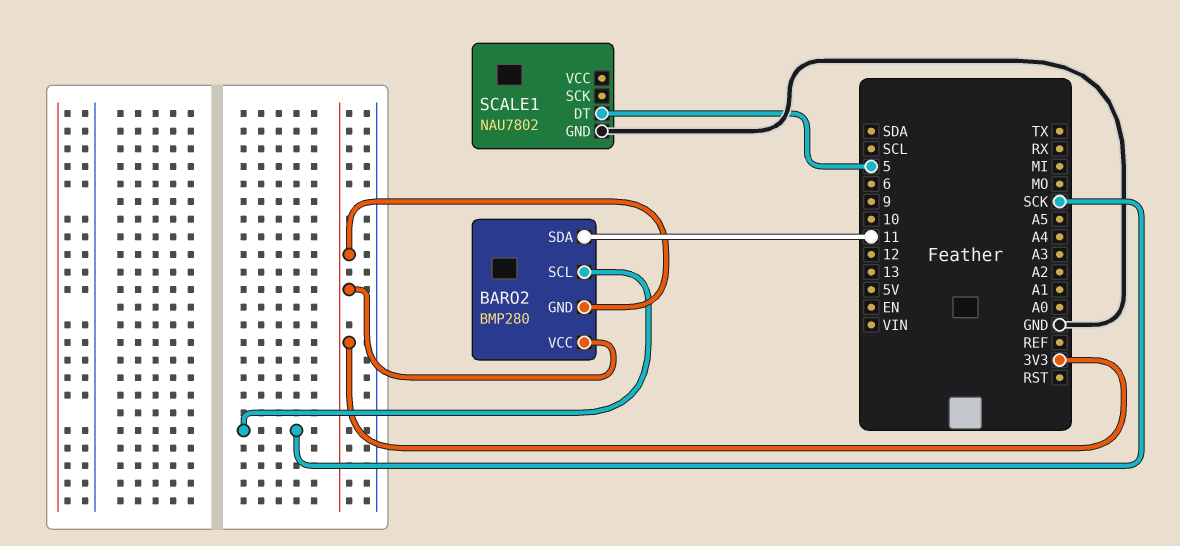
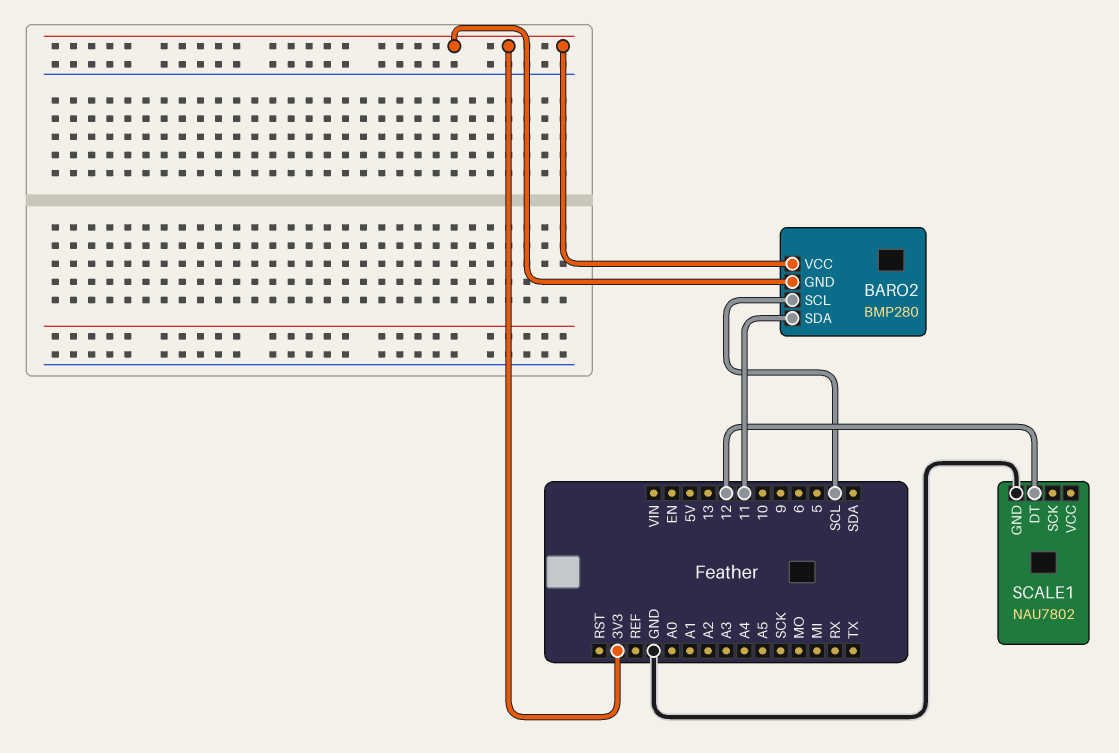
BARO2 pin SCL: SCK -> SCL
SCALE1 pin DT: 5 -> 12

